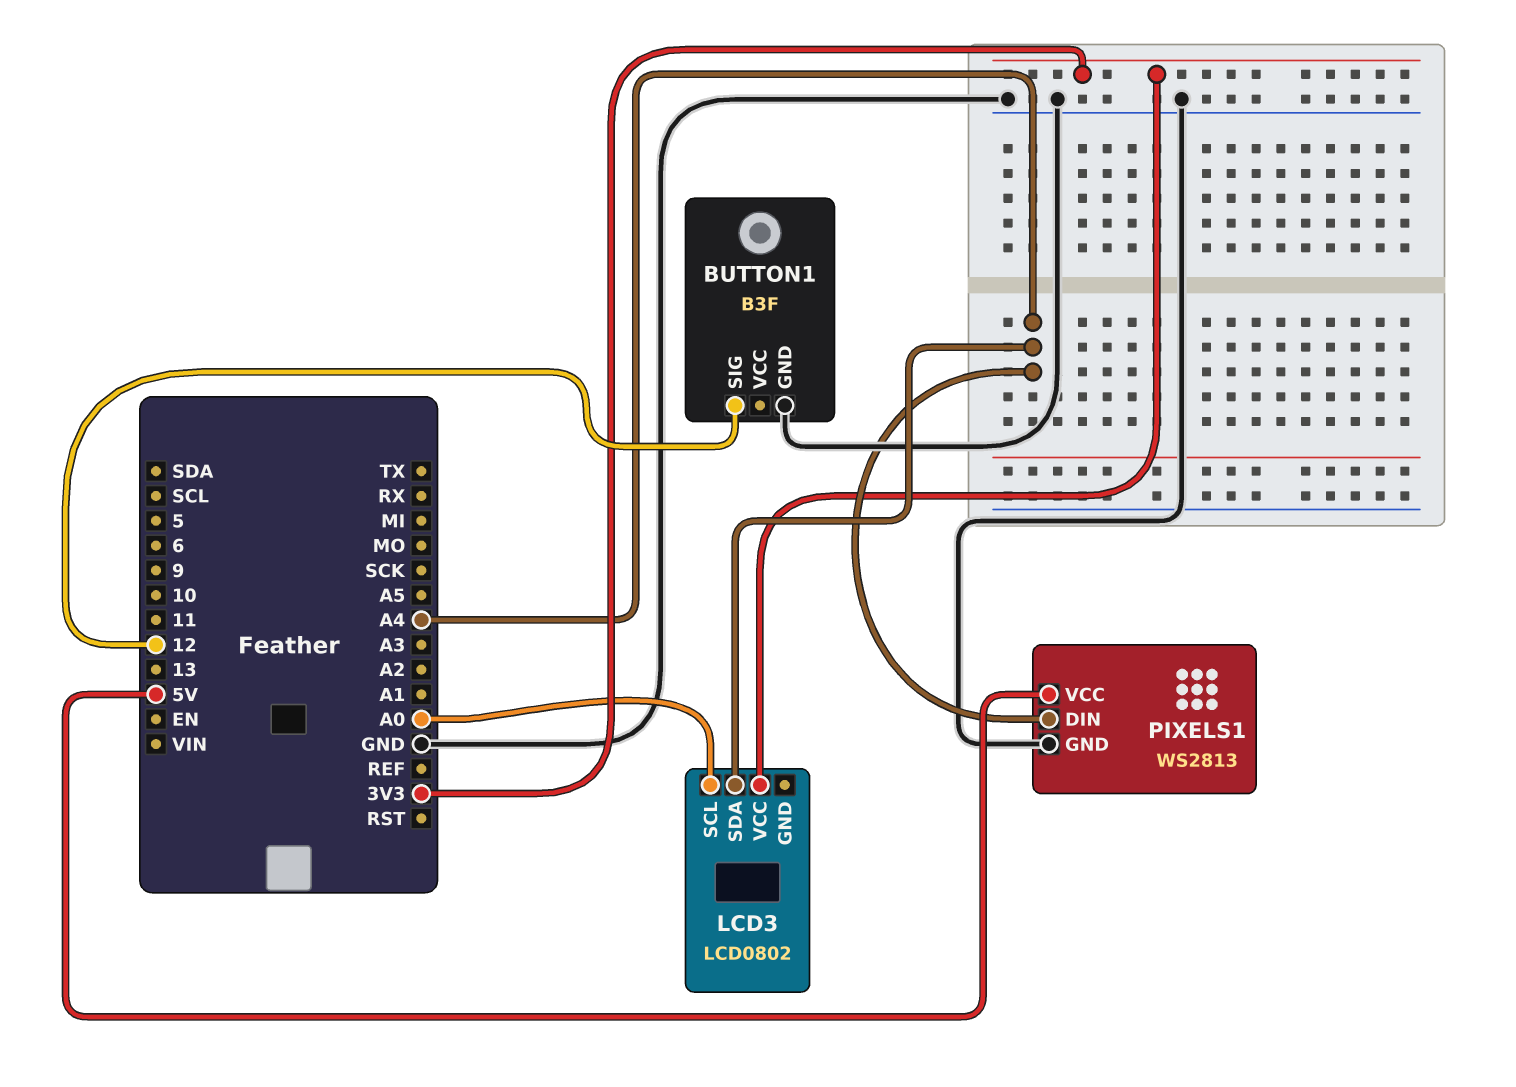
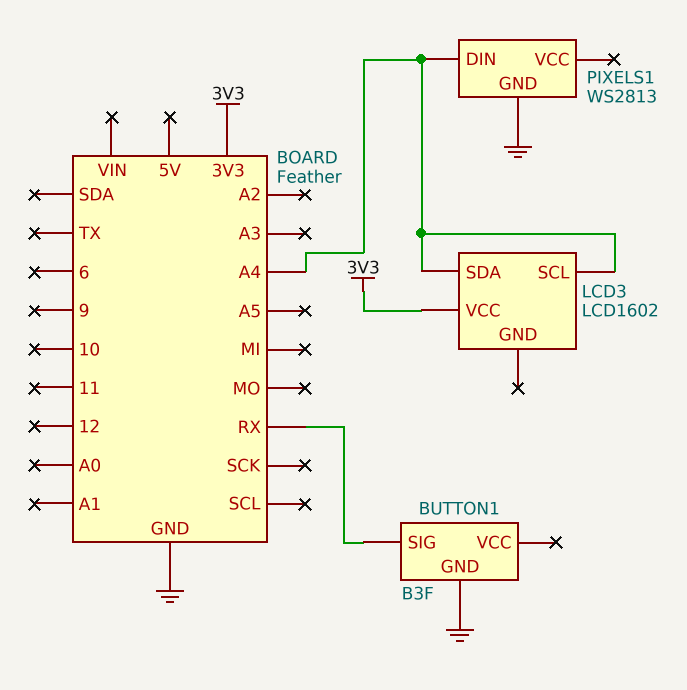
BUTTON1 pin SIG: 12 -> RX
LCD3: LCD0802 -> LCD1602
LCD3 pin SCL: A0 -> A4
PIXELS1 pin VCC: 5V -> none

